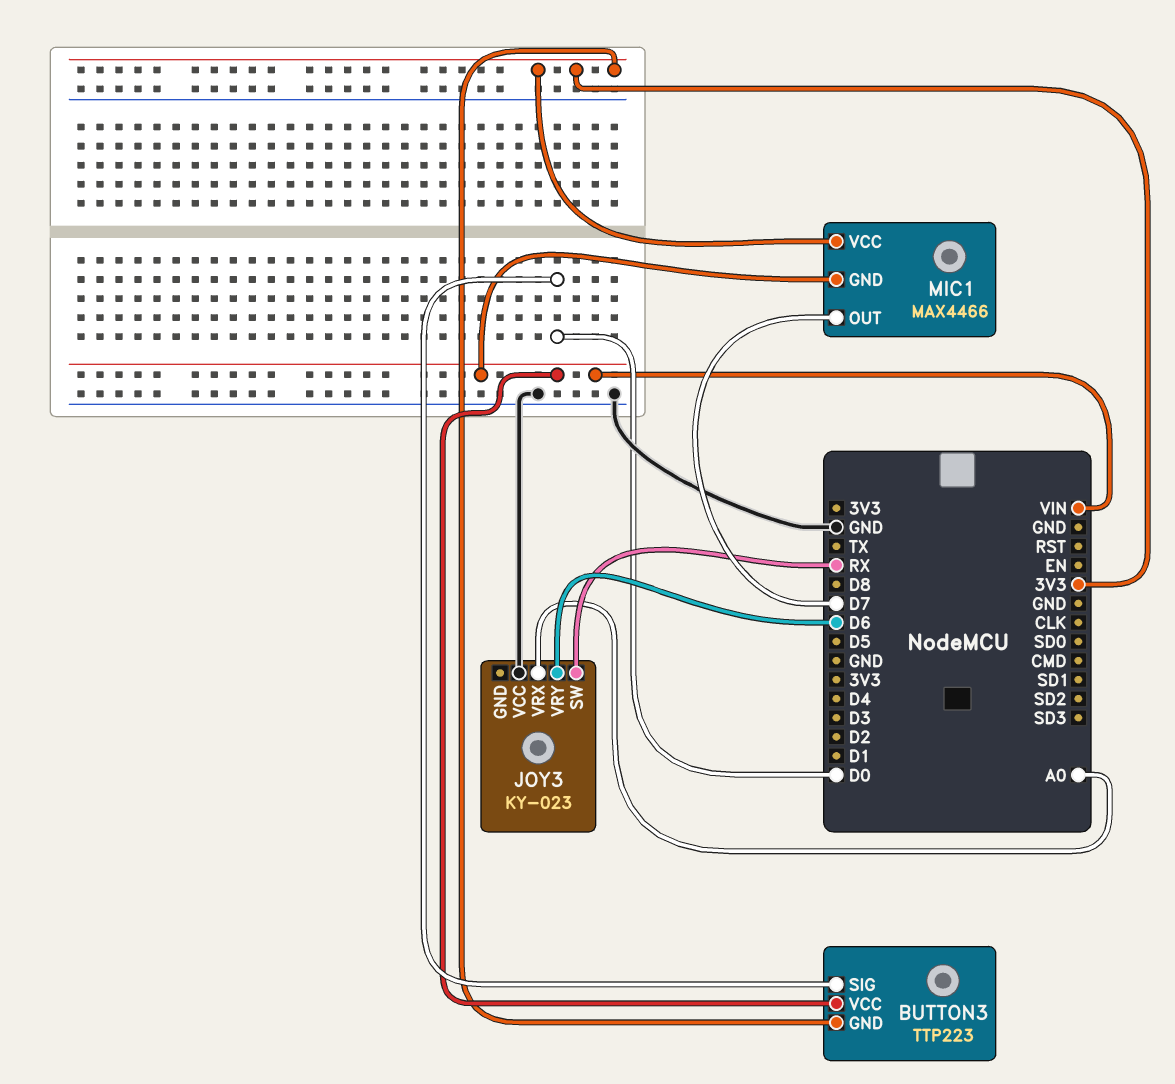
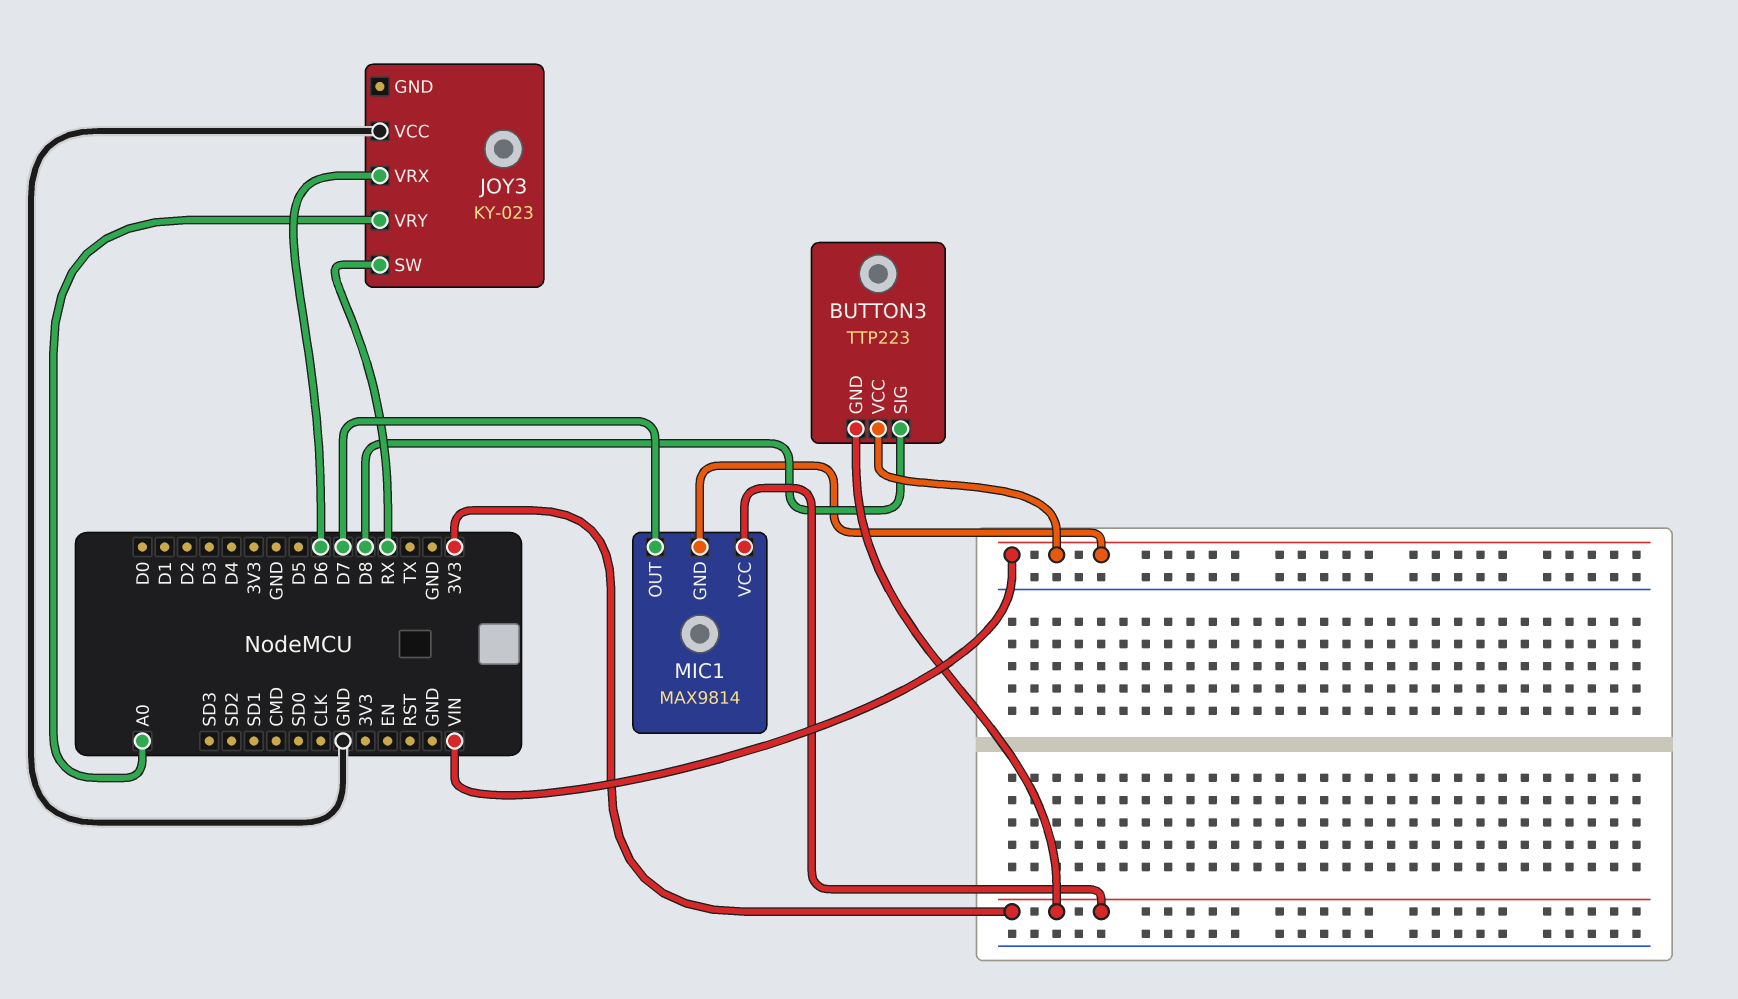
BUTTON3 pin SIG: D0 -> D8
JOY3 pin VRX: A0 -> D6
JOY3 pin VRY: D6 -> A0
MIC1: MAX4466 -> MAX9814

